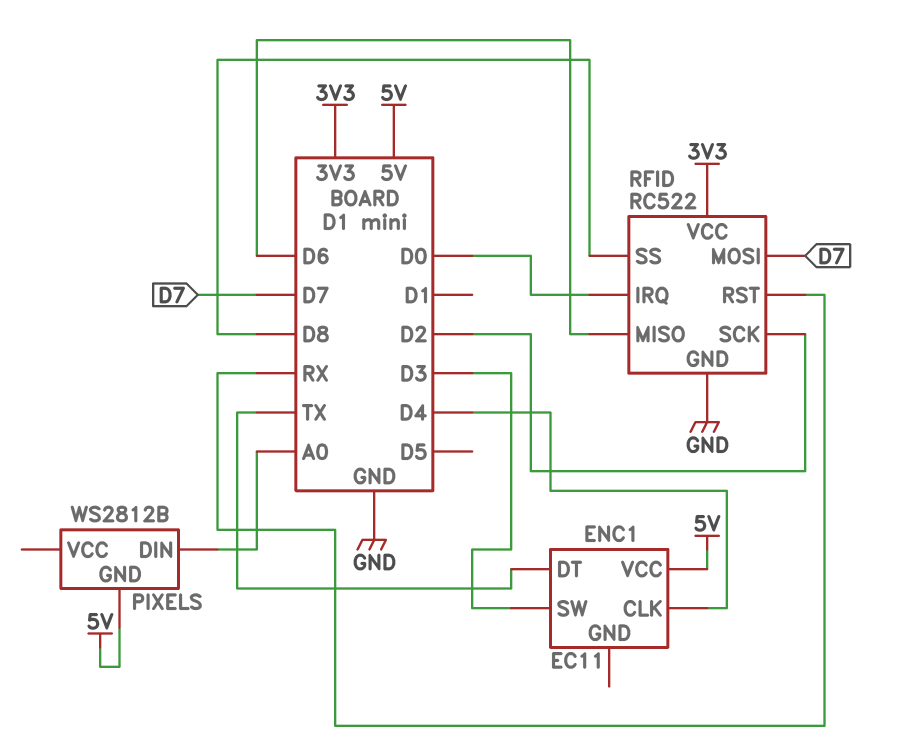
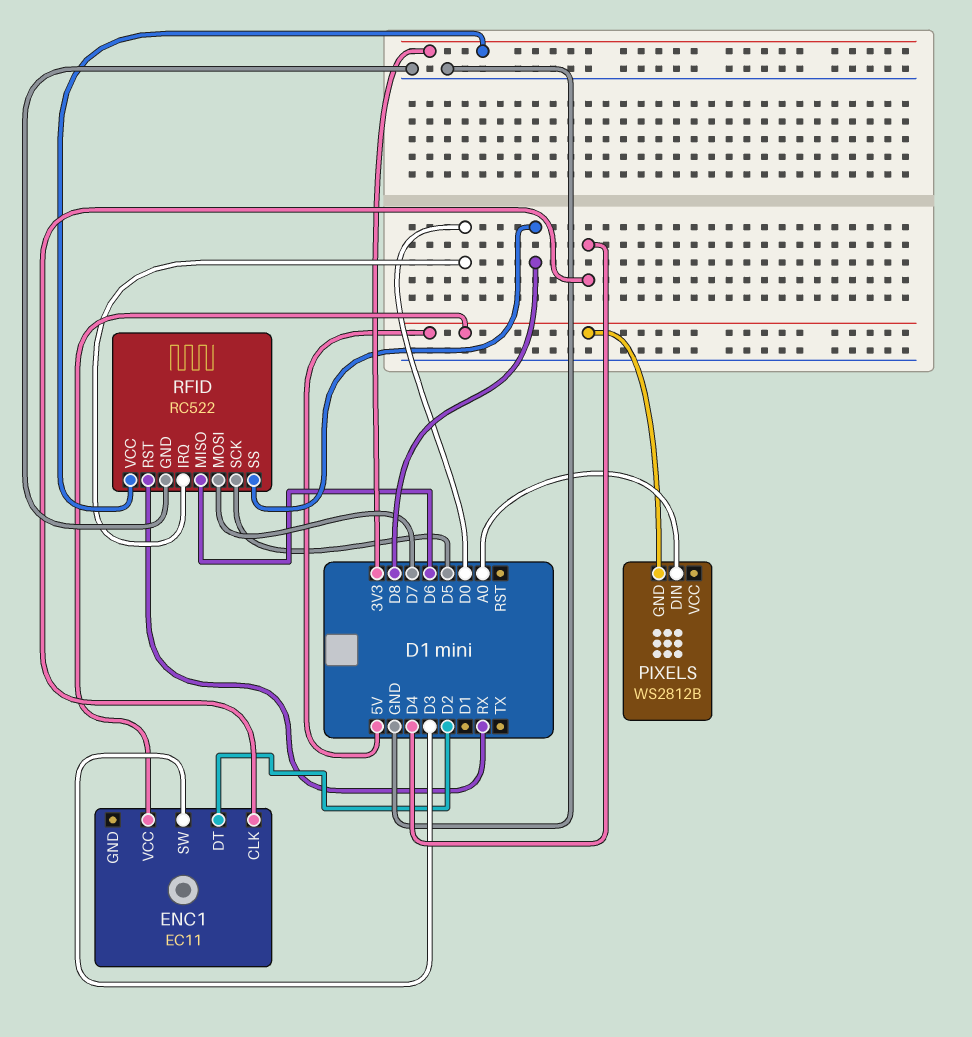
ENC1 pin DT: TX -> D2
RFID pin SCK: D2 -> D5

